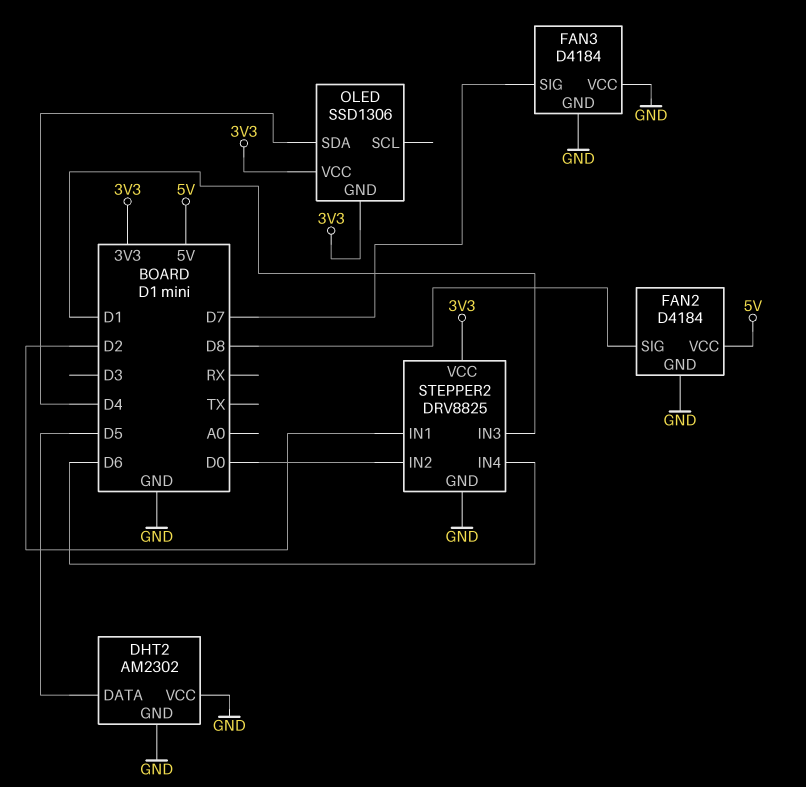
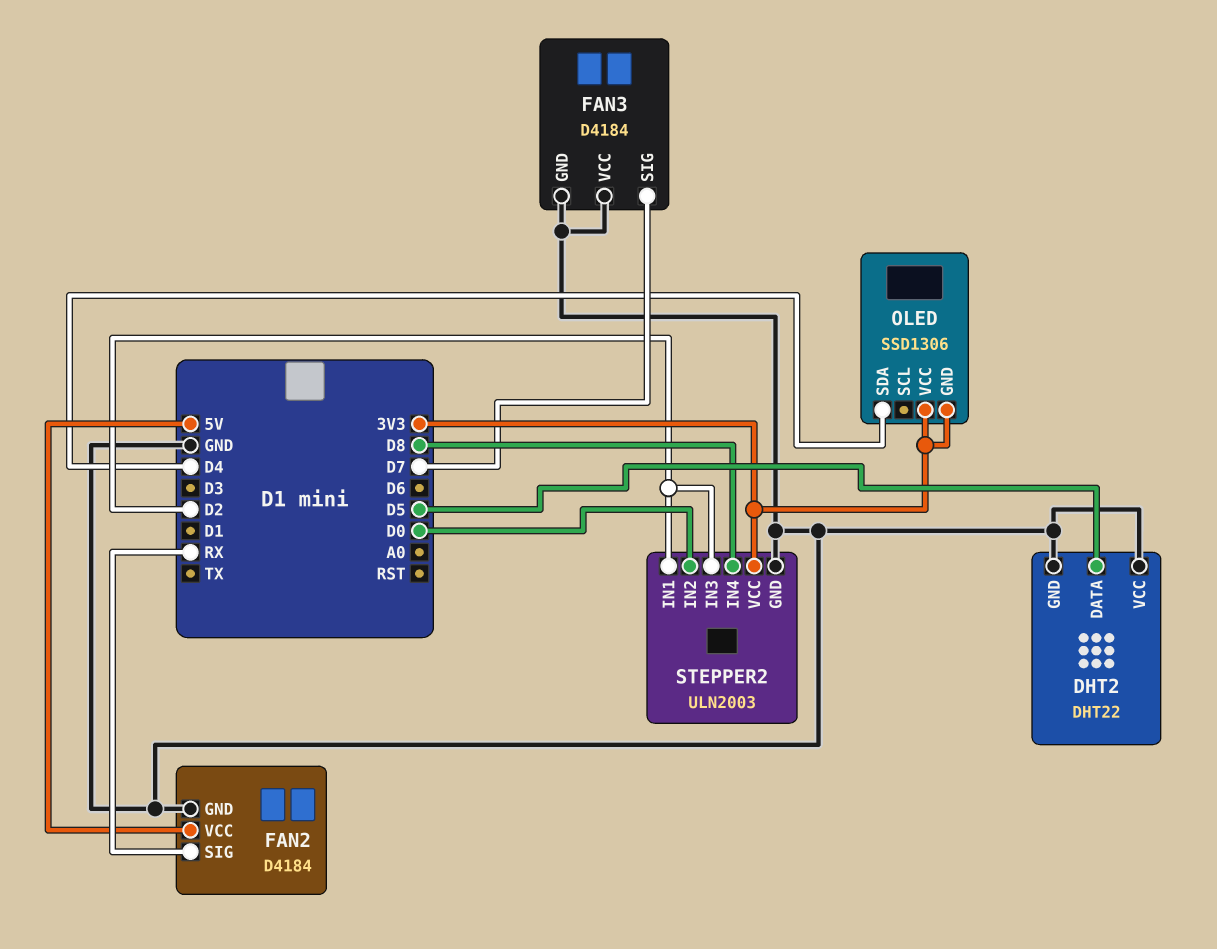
DHT2: AM2302 -> DHT22
FAN2 pin SIG: D8 -> RX
STEPPER2: DRV8825 -> ULN2003
STEPPER2 pin IN3: D1 -> D2
STEPPER2 pin IN4: D6 -> D8

